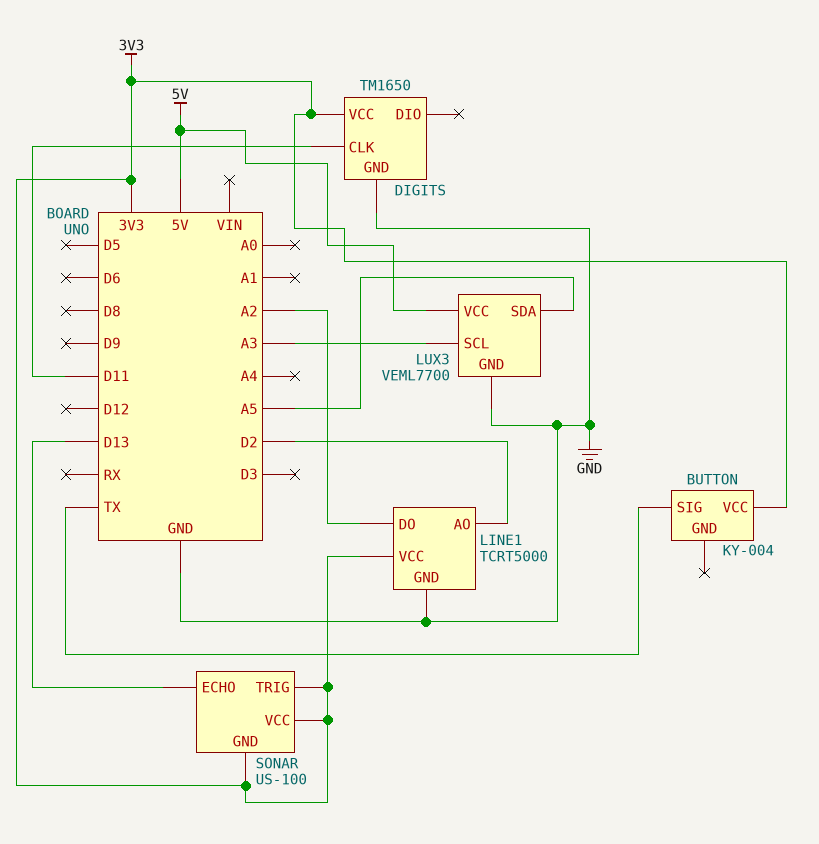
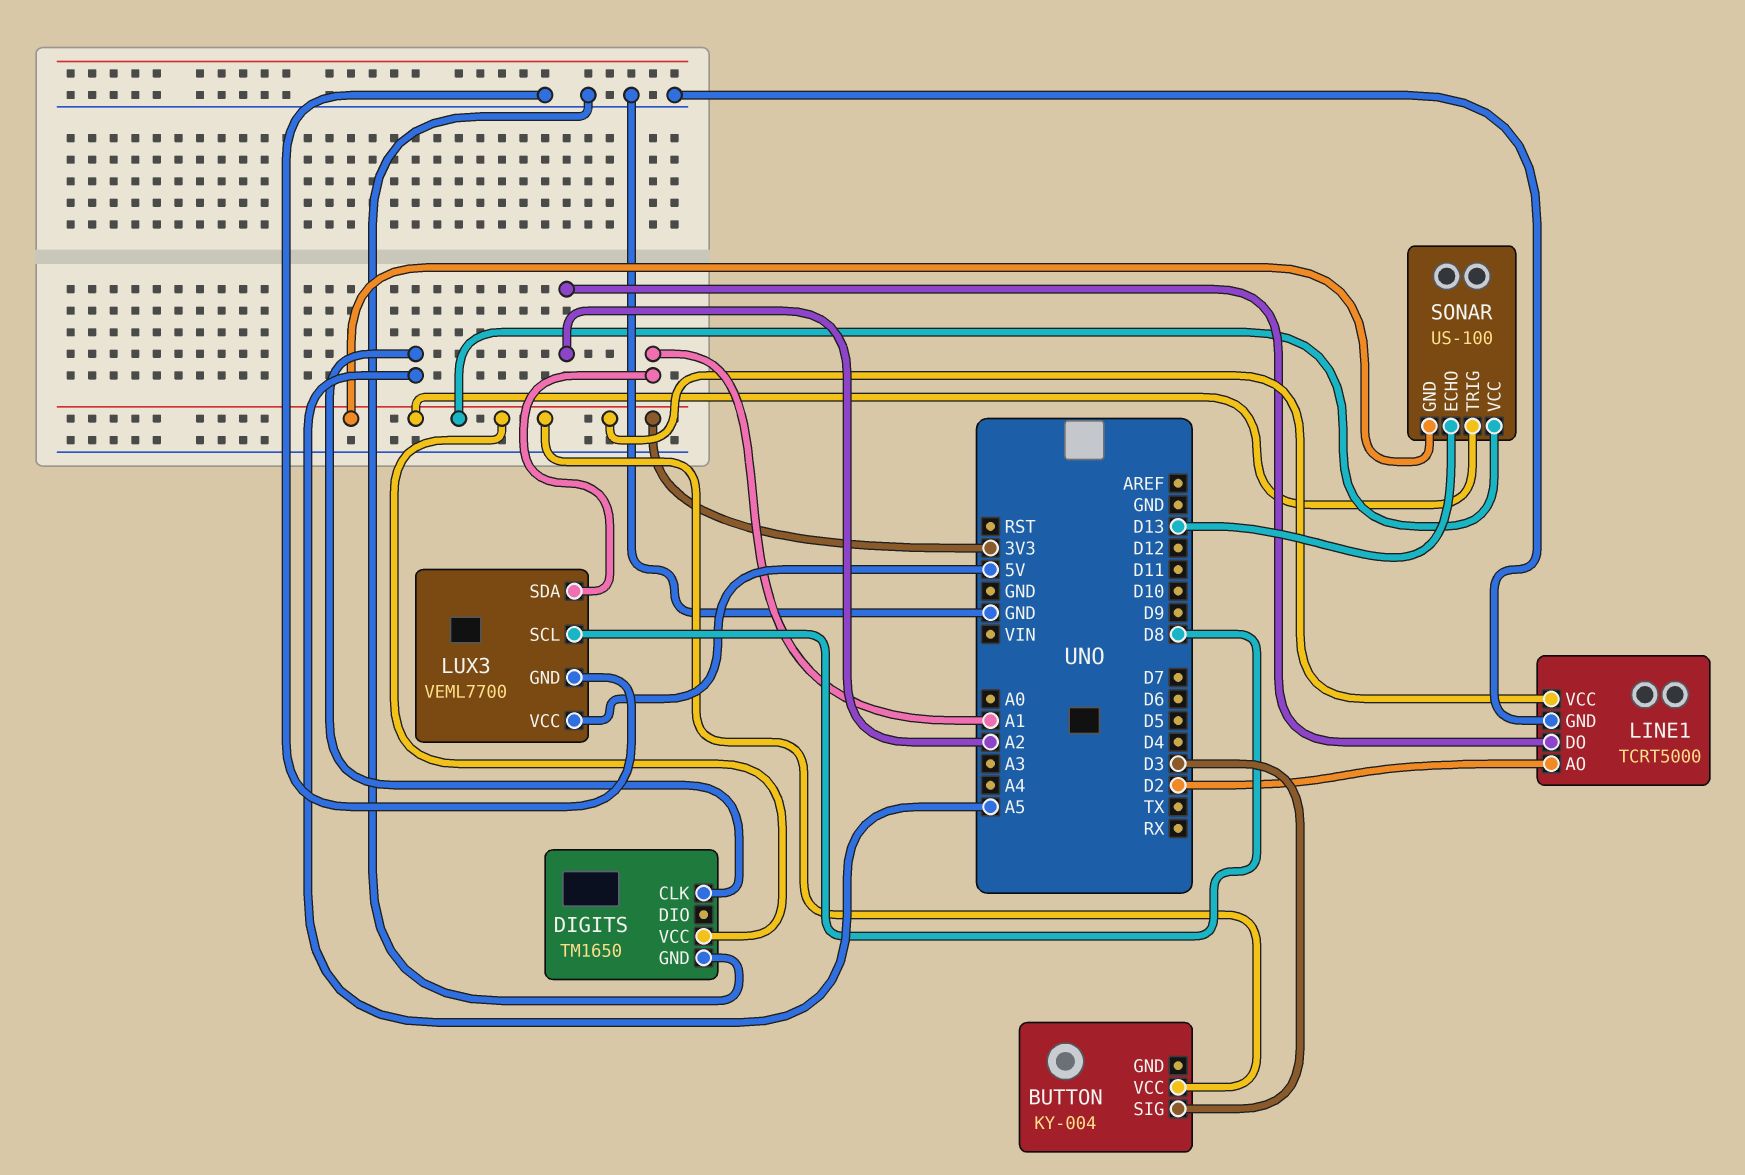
BUTTON pin SIG: TX -> D3
DIGITS pin CLK: D11 -> A5
LUX3 pin SCL: A3 -> D8
LUX3 pin SDA: A5 -> A1

